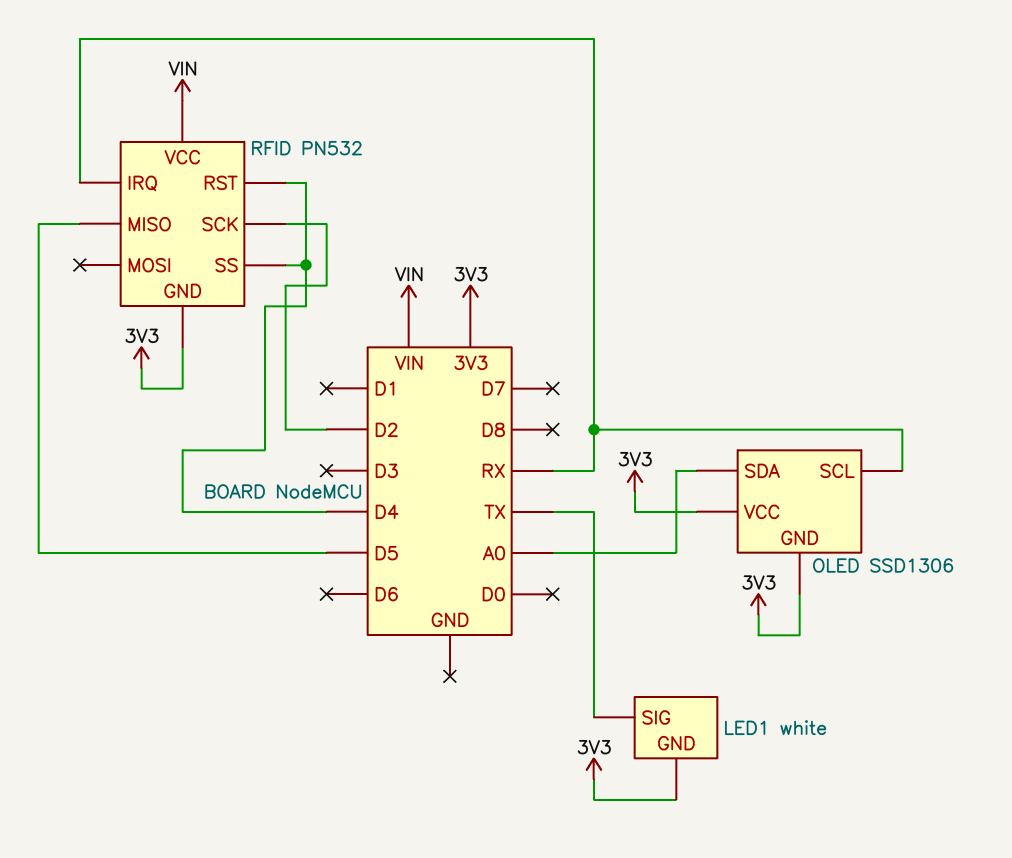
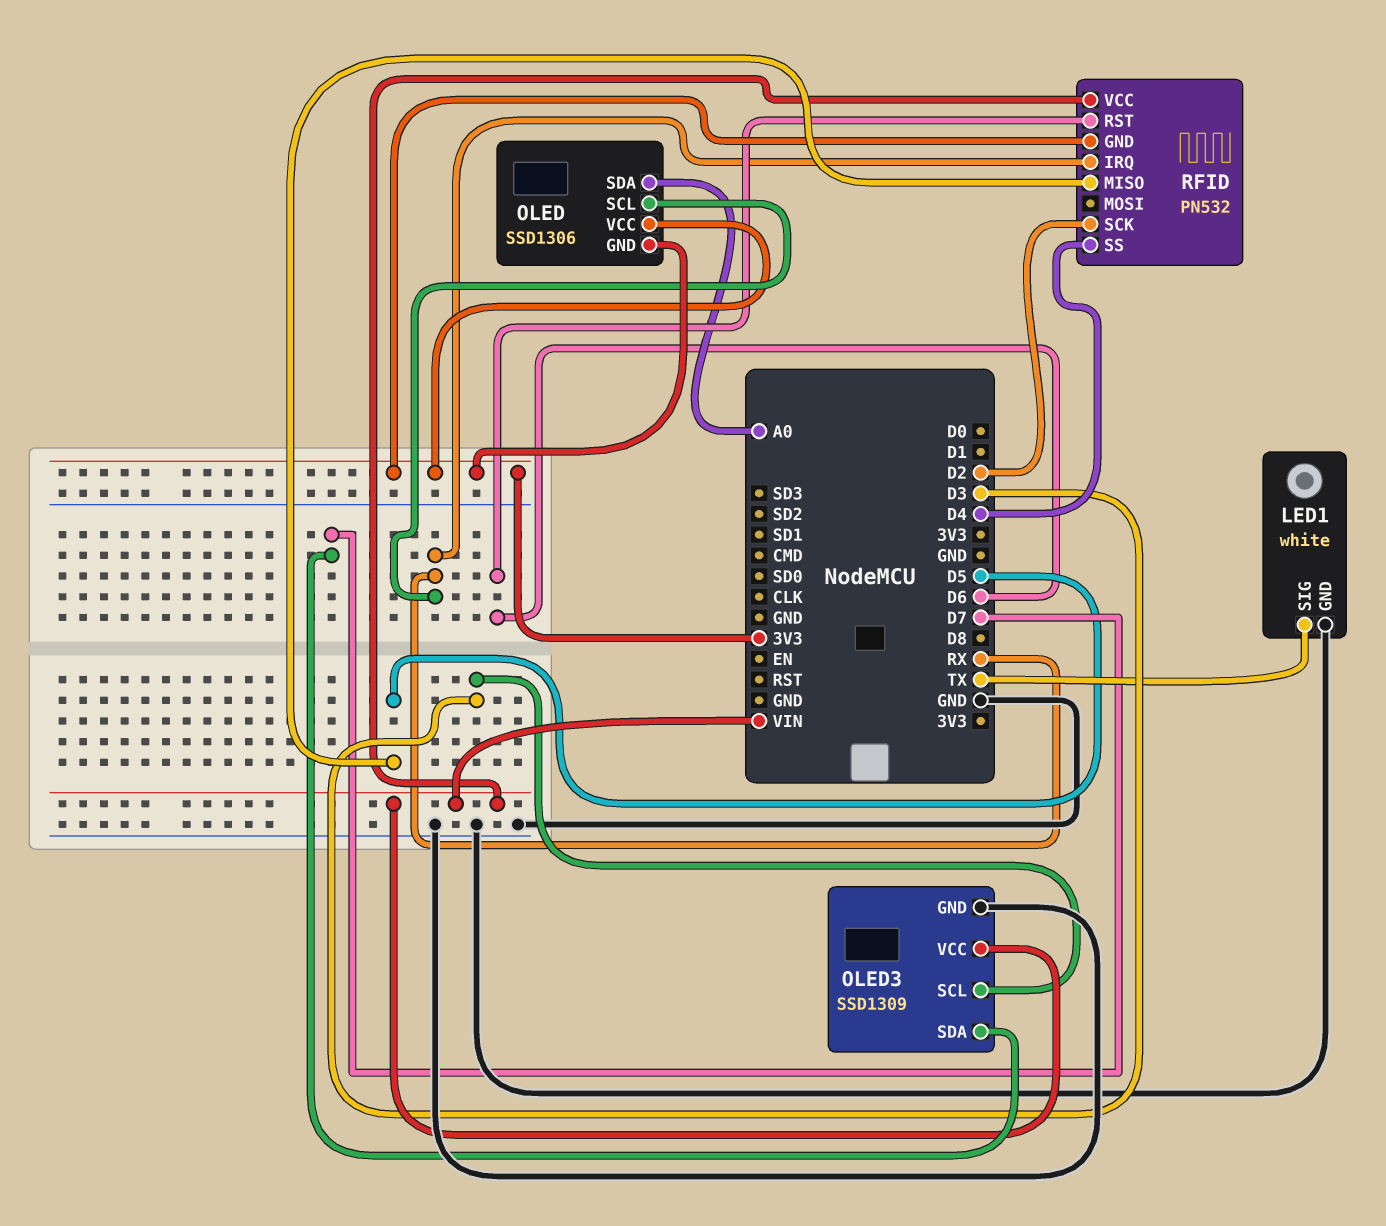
LED1 pin GND: 3V3 -> GND
OLED3: none -> SSD1309
OLED3 pin GND: none -> GND
OLED3 pin SCL: none -> D3
OLED3 pin SDA: none -> D7
OLED3 pin VCC: none -> VIN
RFID pin RST: D4 -> D6

